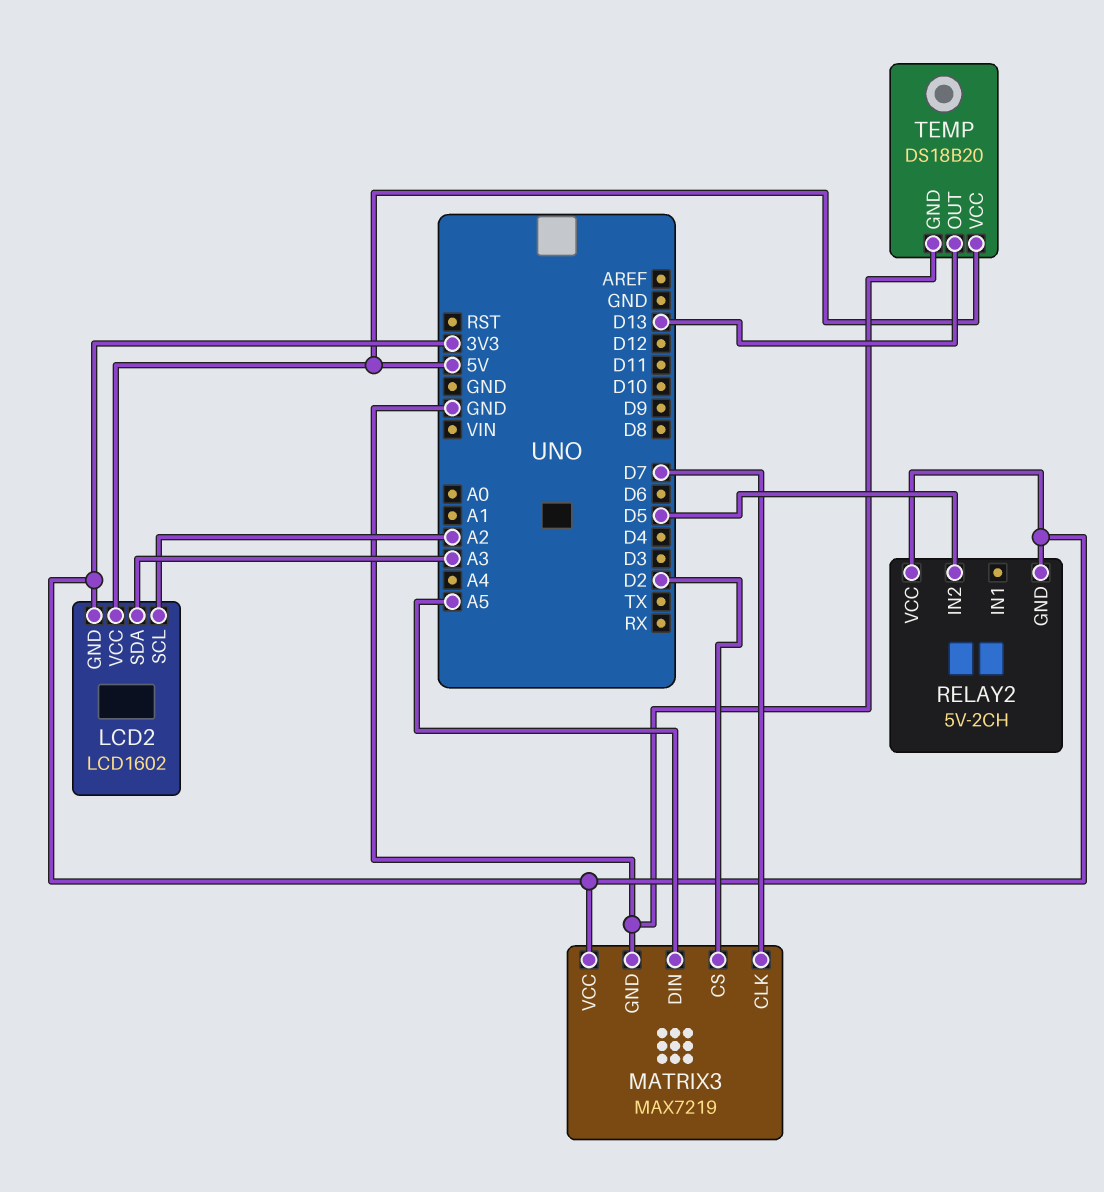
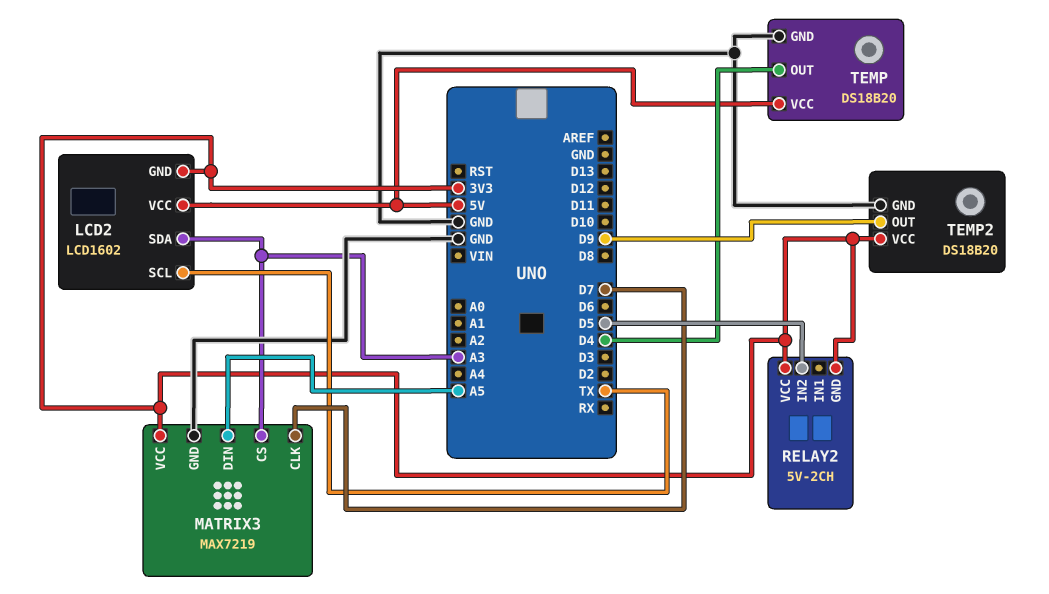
LCD2 pin SCL: A2 -> TX
MATRIX3 pin CS: D2 -> A3
TEMP pin OUT: D13 -> D4
TEMP2: none -> DS18B20
TEMP2 pin GND: none -> GND
TEMP2 pin OUT: none -> D9
TEMP2 pin VCC: none -> 3V3

